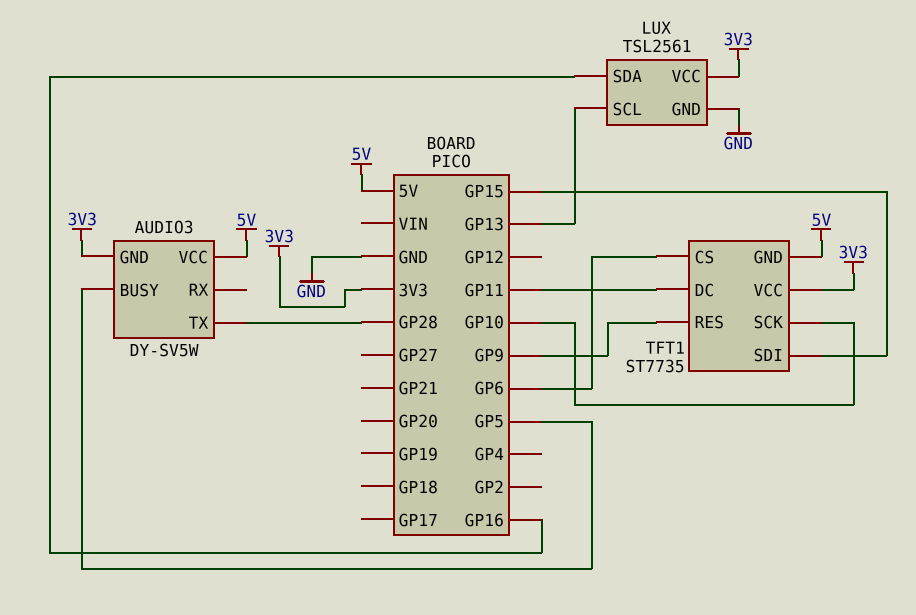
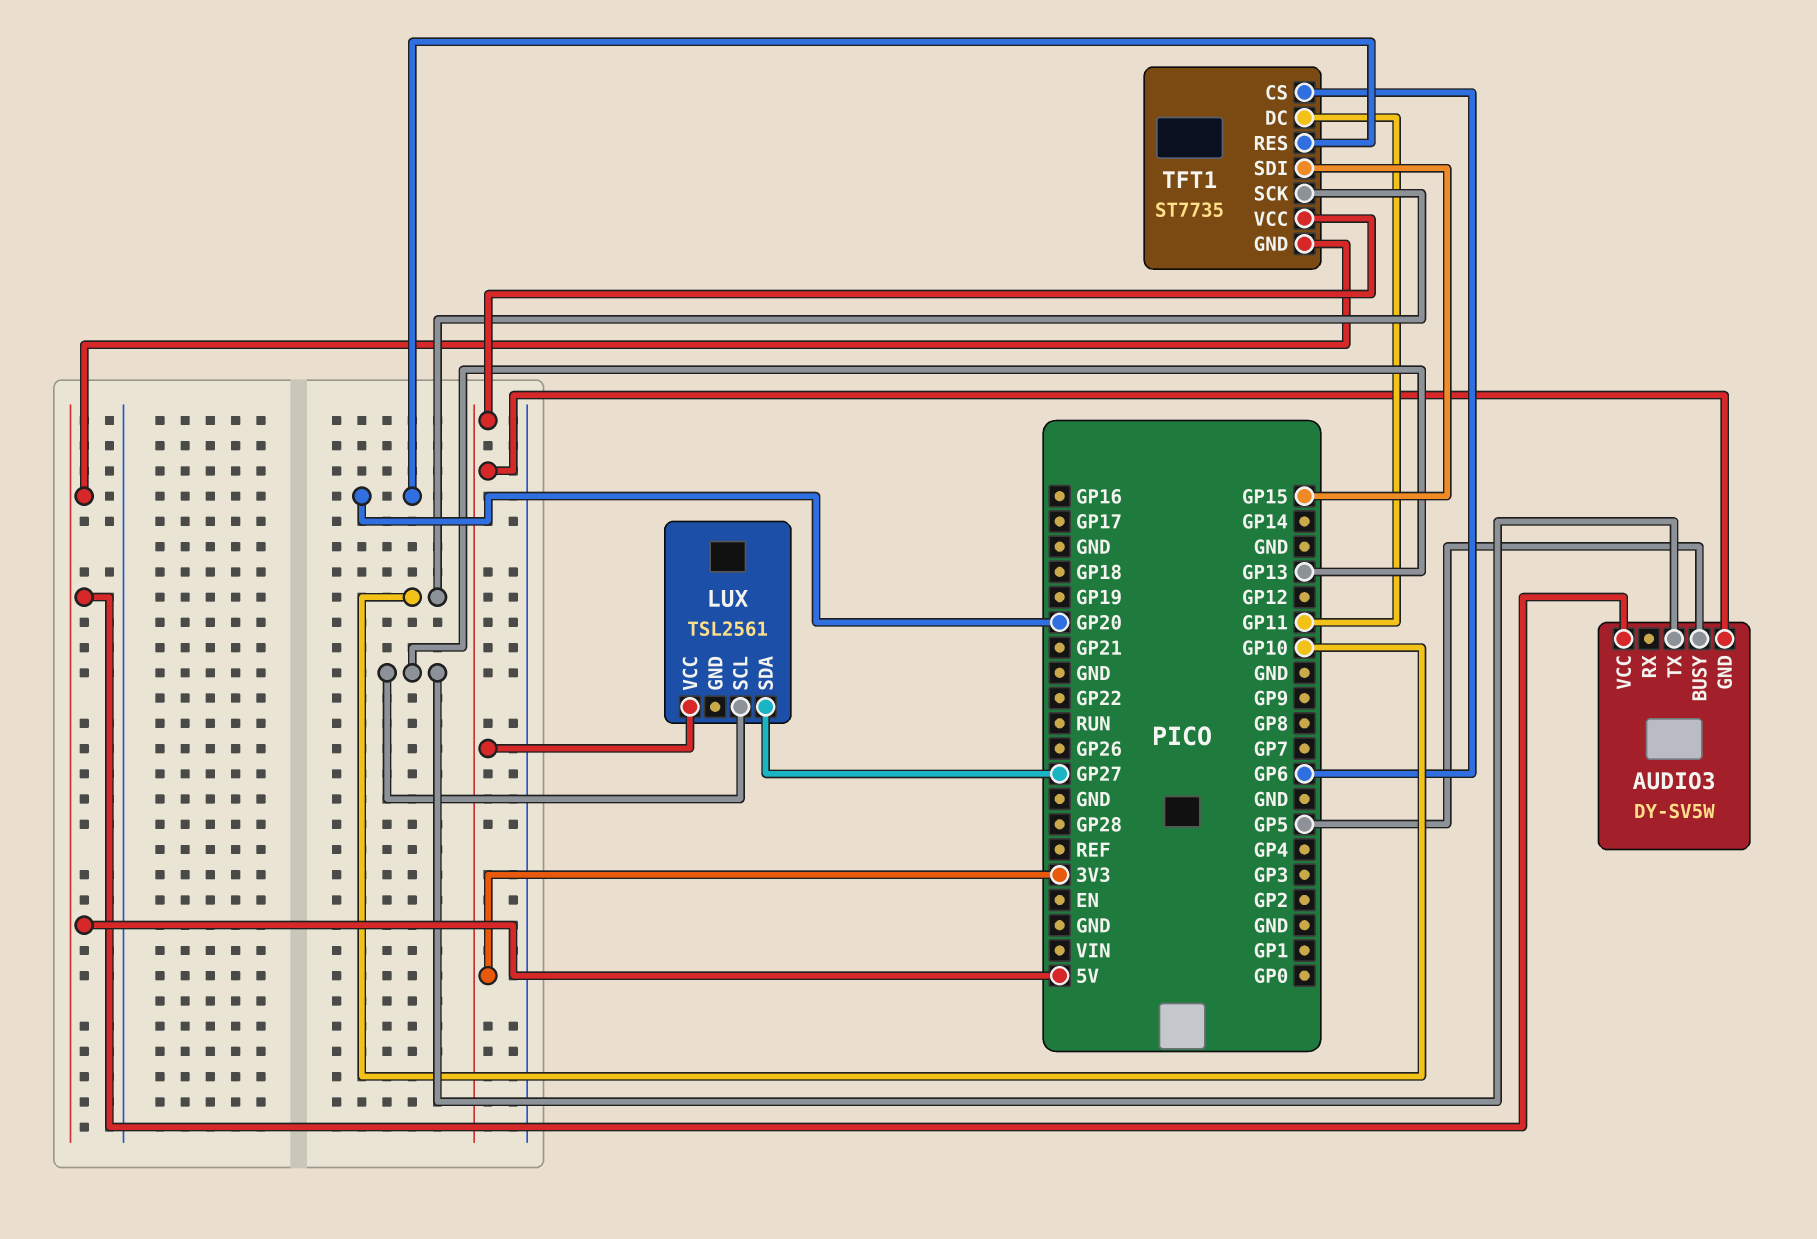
AUDIO3 pin TX: GP28 -> GP13
LUX pin GND: GND -> none
LUX pin SDA: GP16 -> GP27
TFT1 pin RES: GP9 -> GP20

